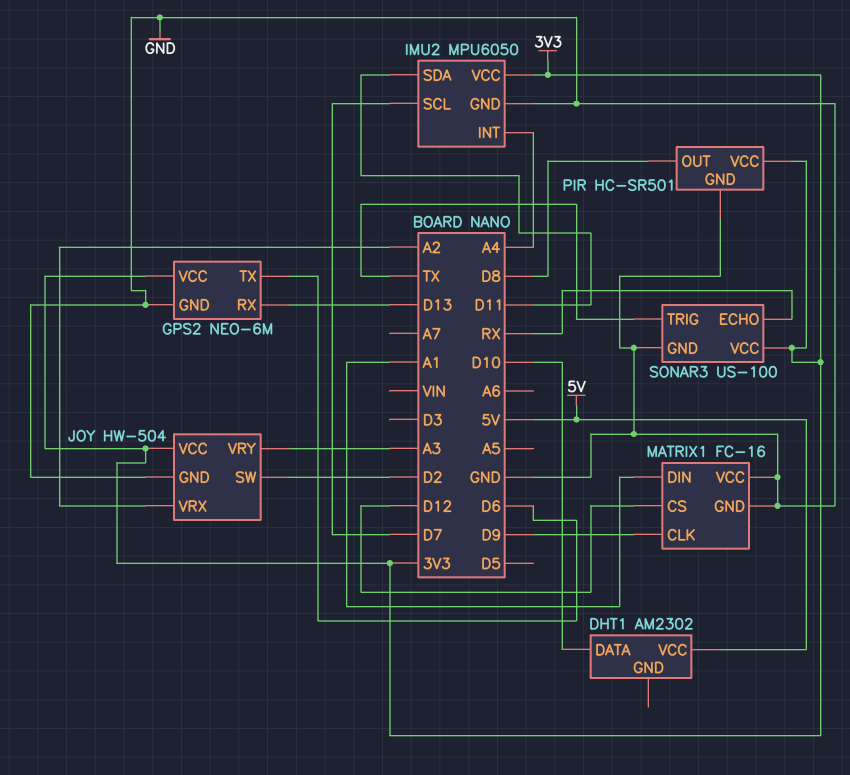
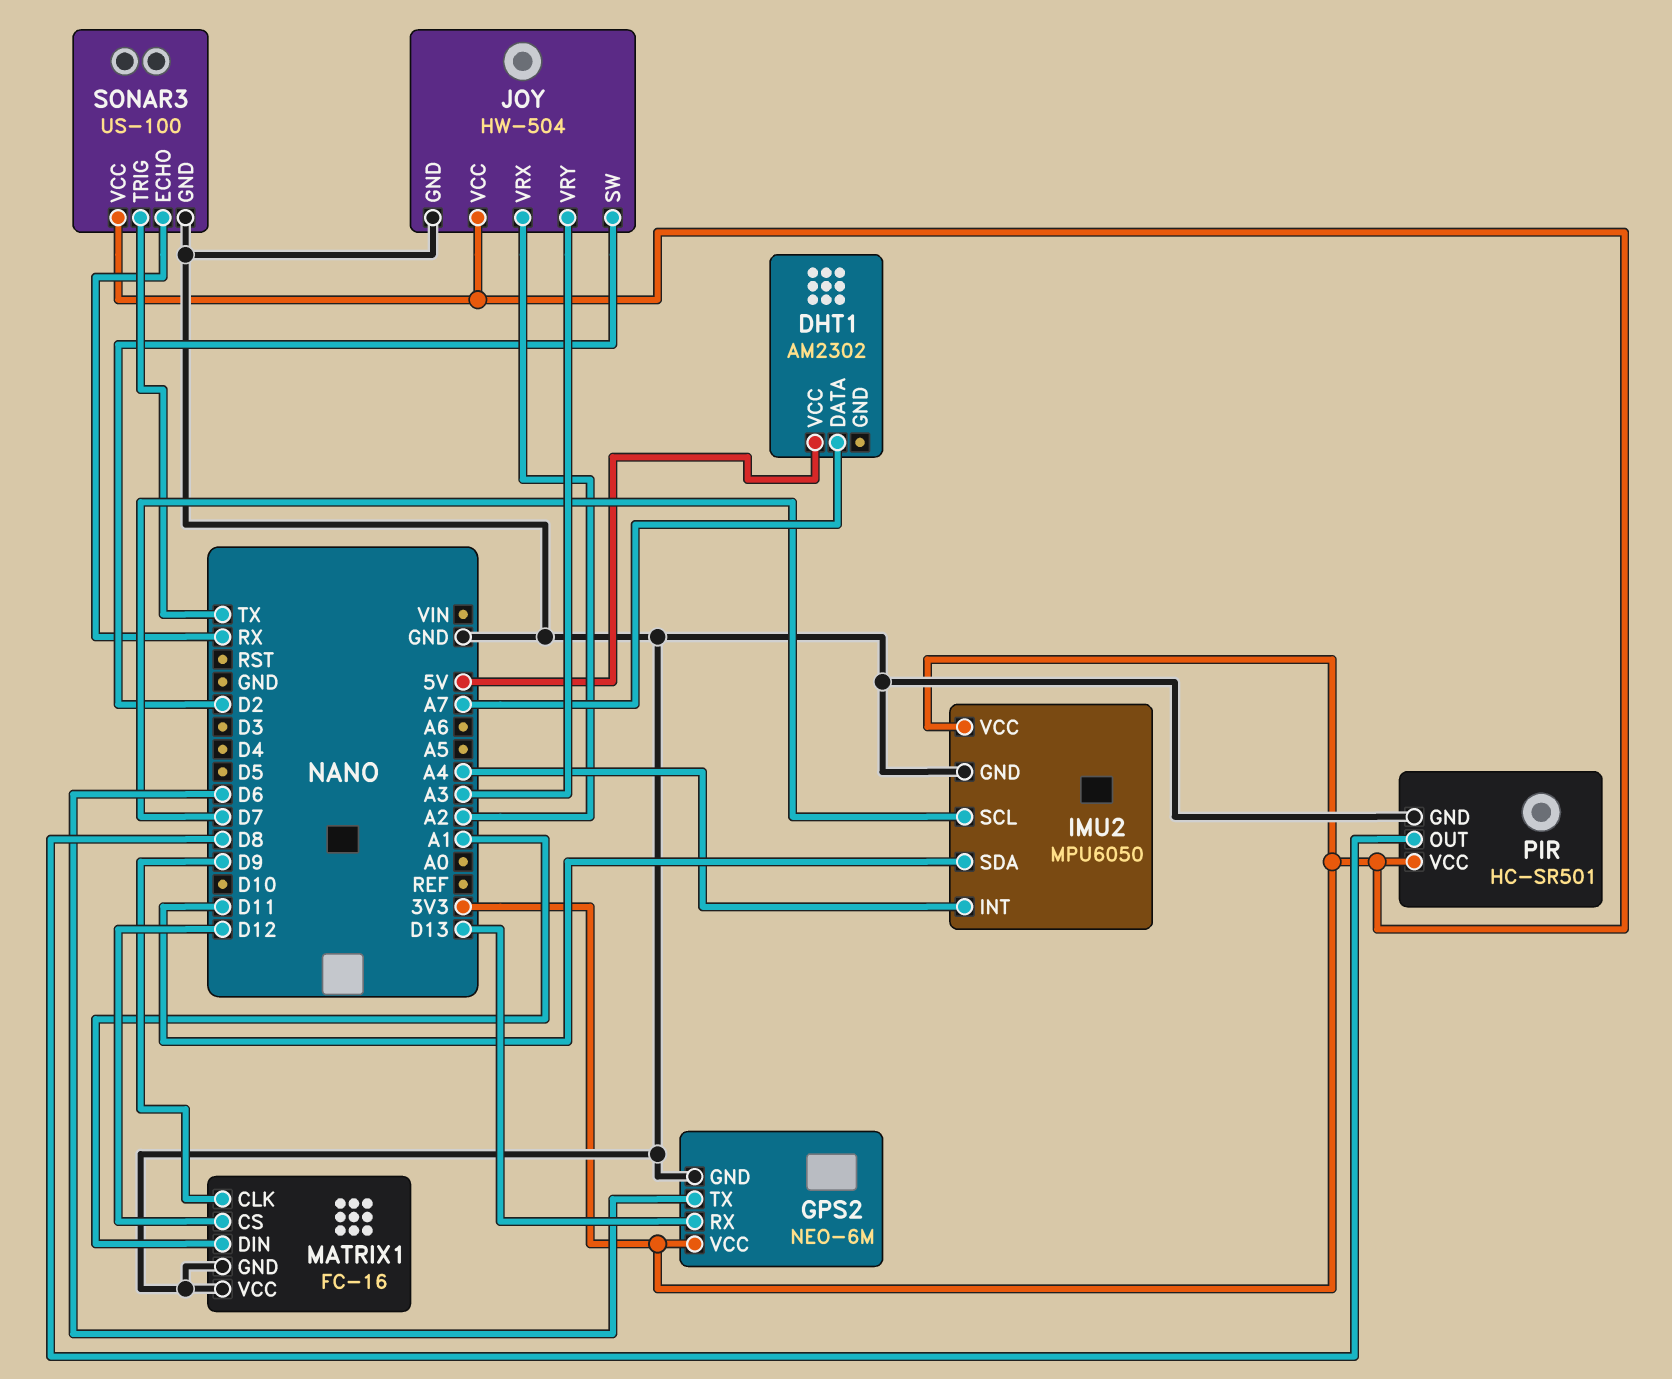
DHT1 pin DATA: D10 -> A7

